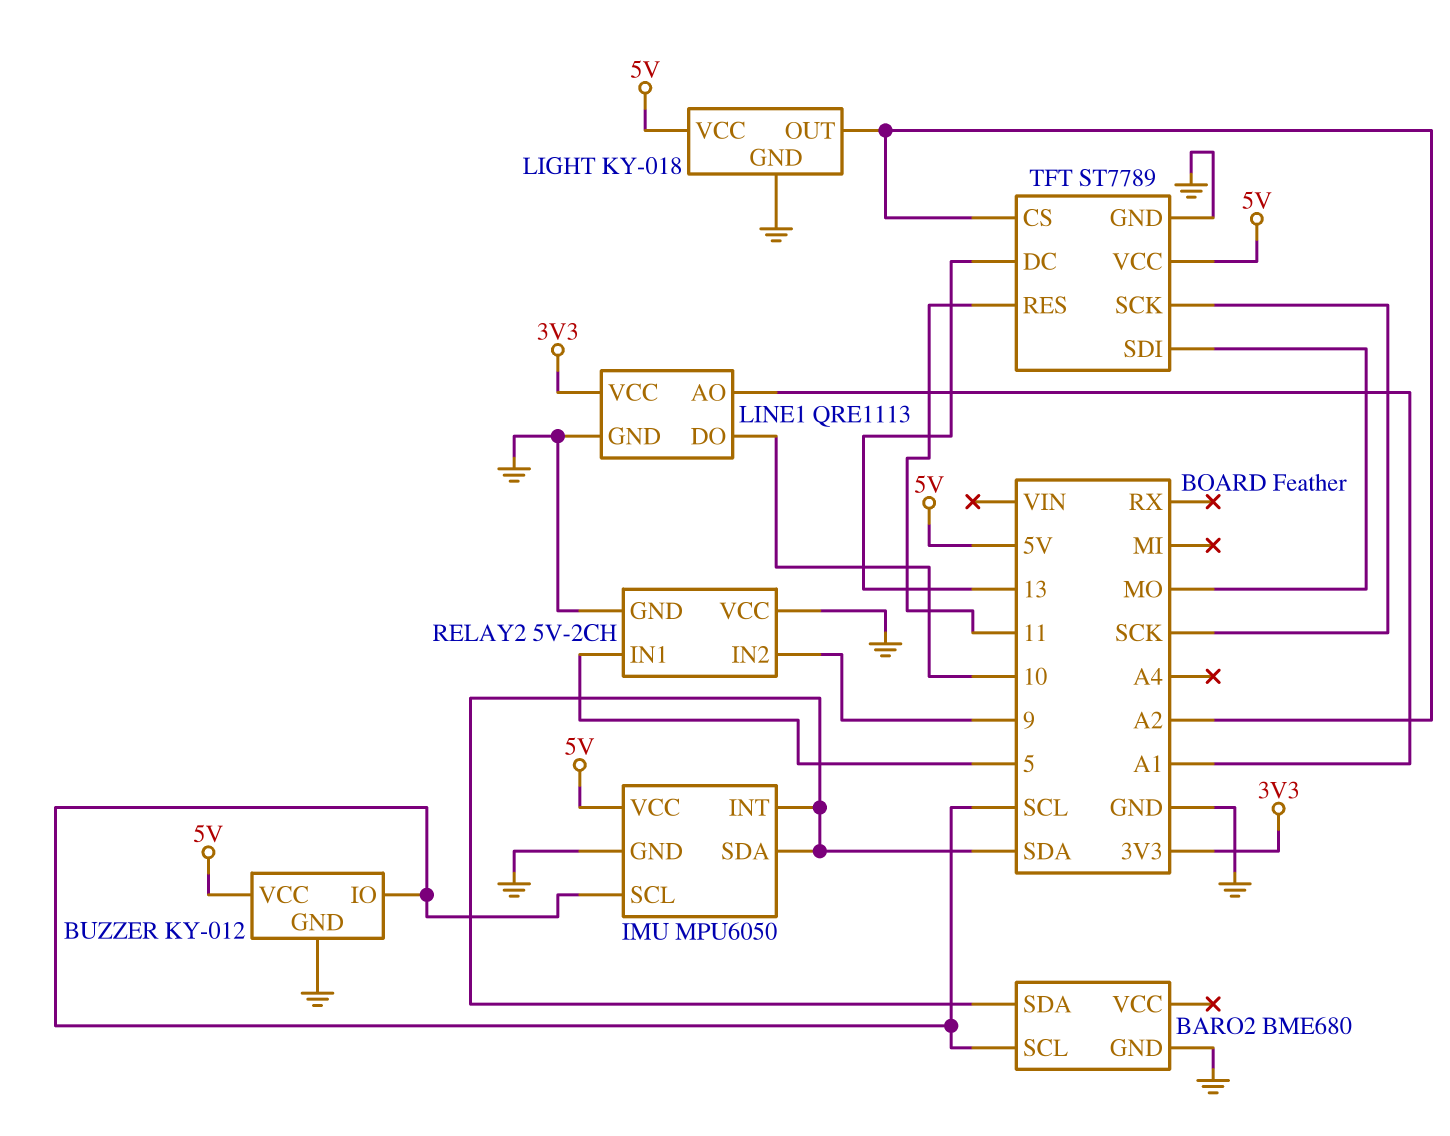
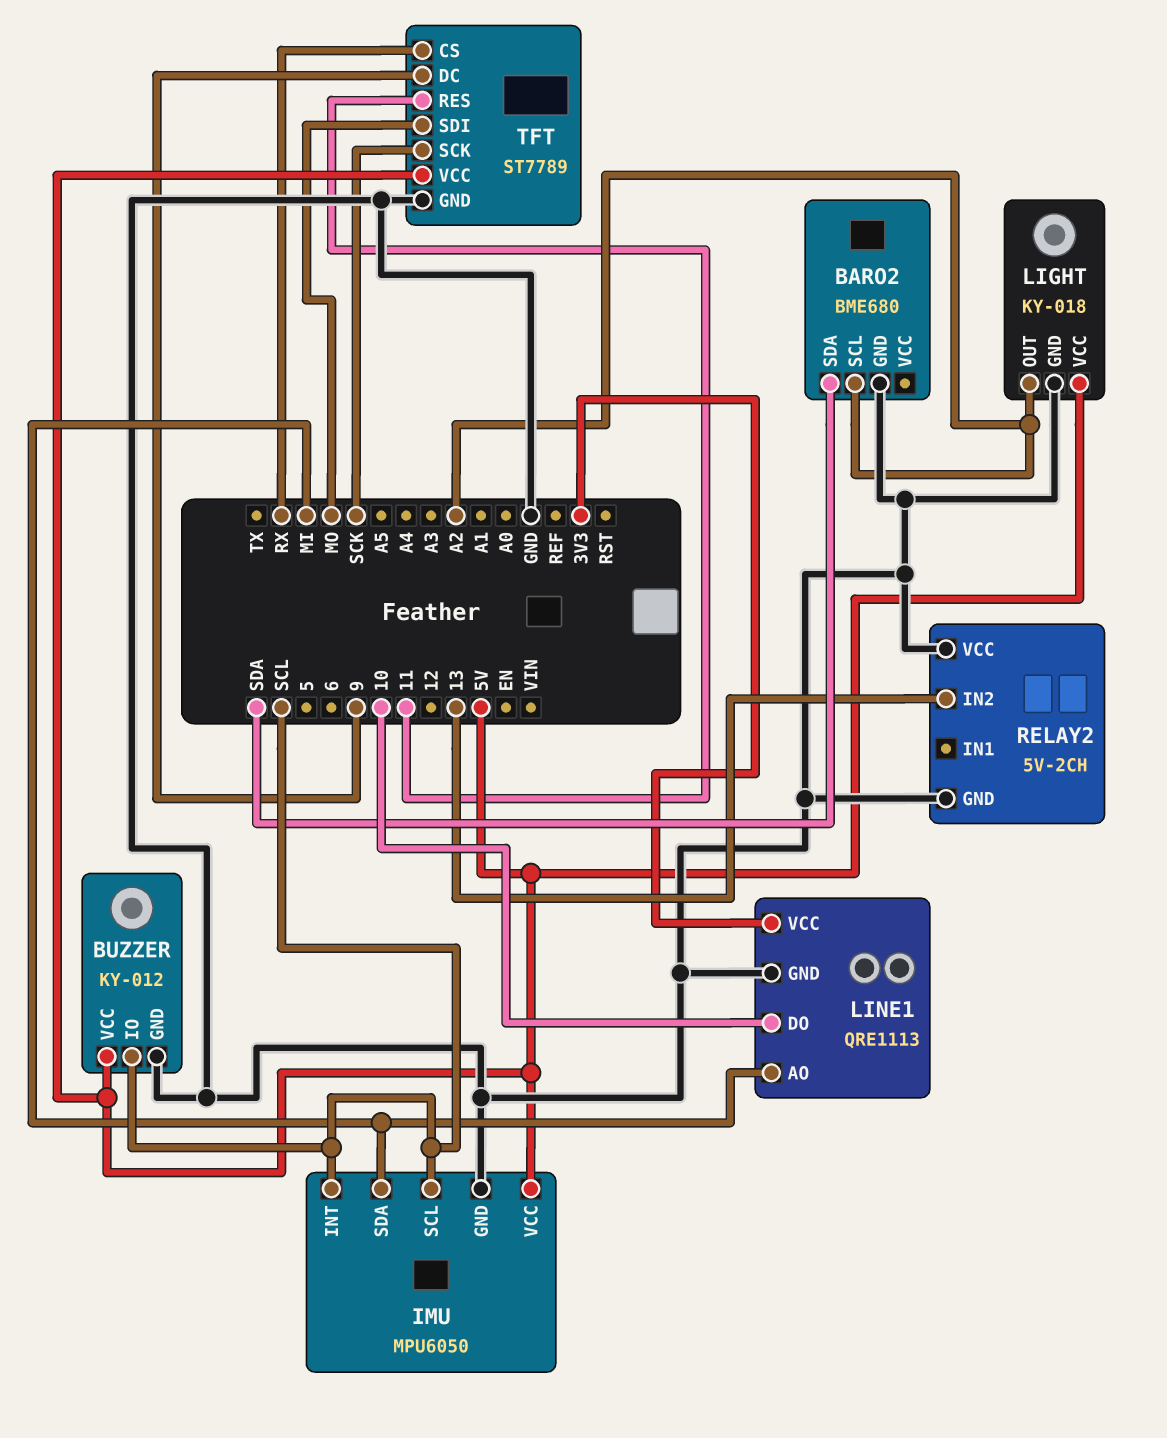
BARO2 pin SCL: SCL -> A2
IMU pin INT: SDA -> SCL
IMU pin SDA: SDA -> MI
LINE1 pin AO: A1 -> MI
RELAY2 pin IN1: 5 -> none
RELAY2 pin IN2: 9 -> 13
TFT pin CS: A2 -> RX
TFT pin DC: 13 -> 9

